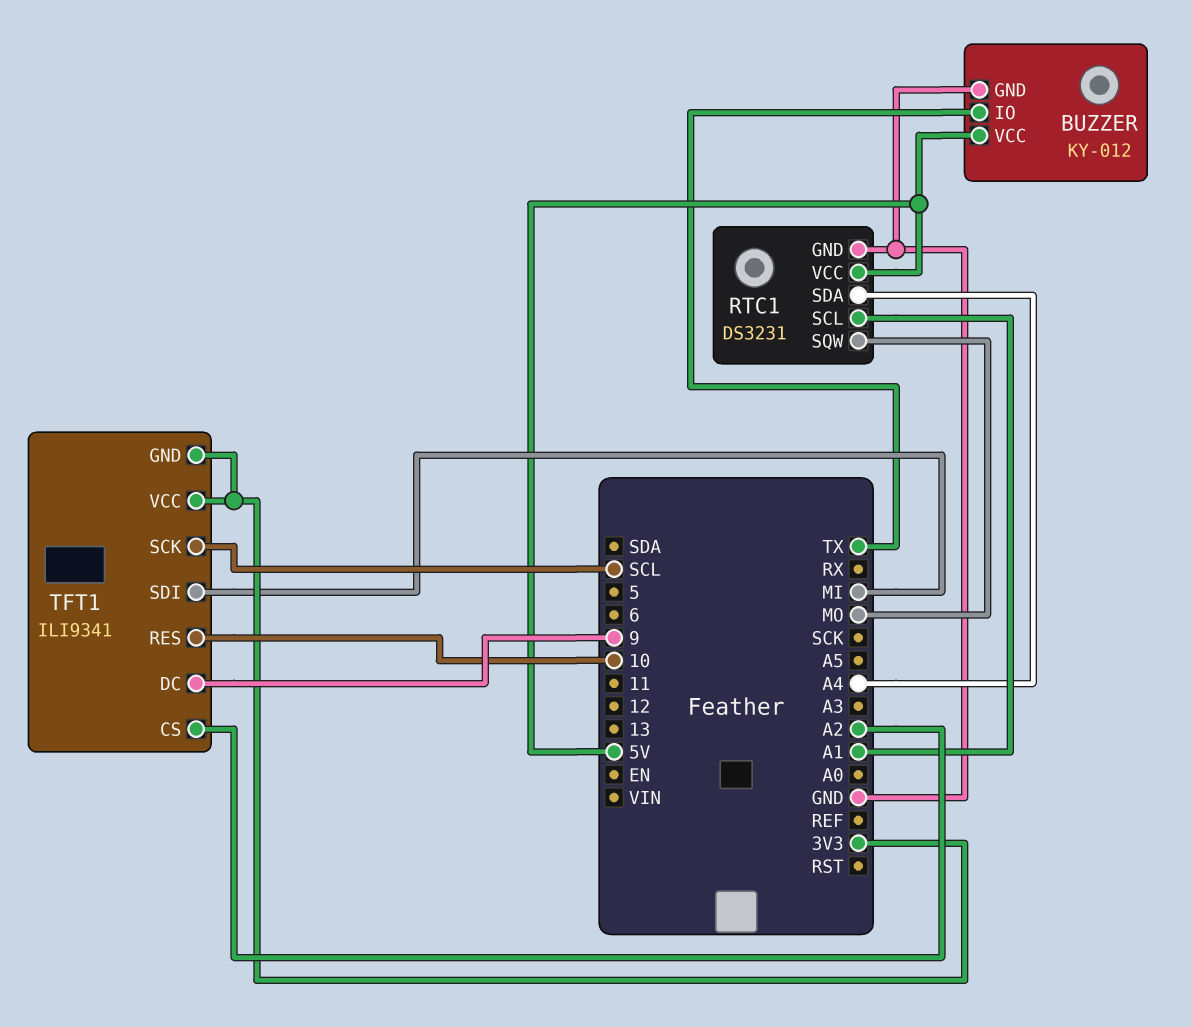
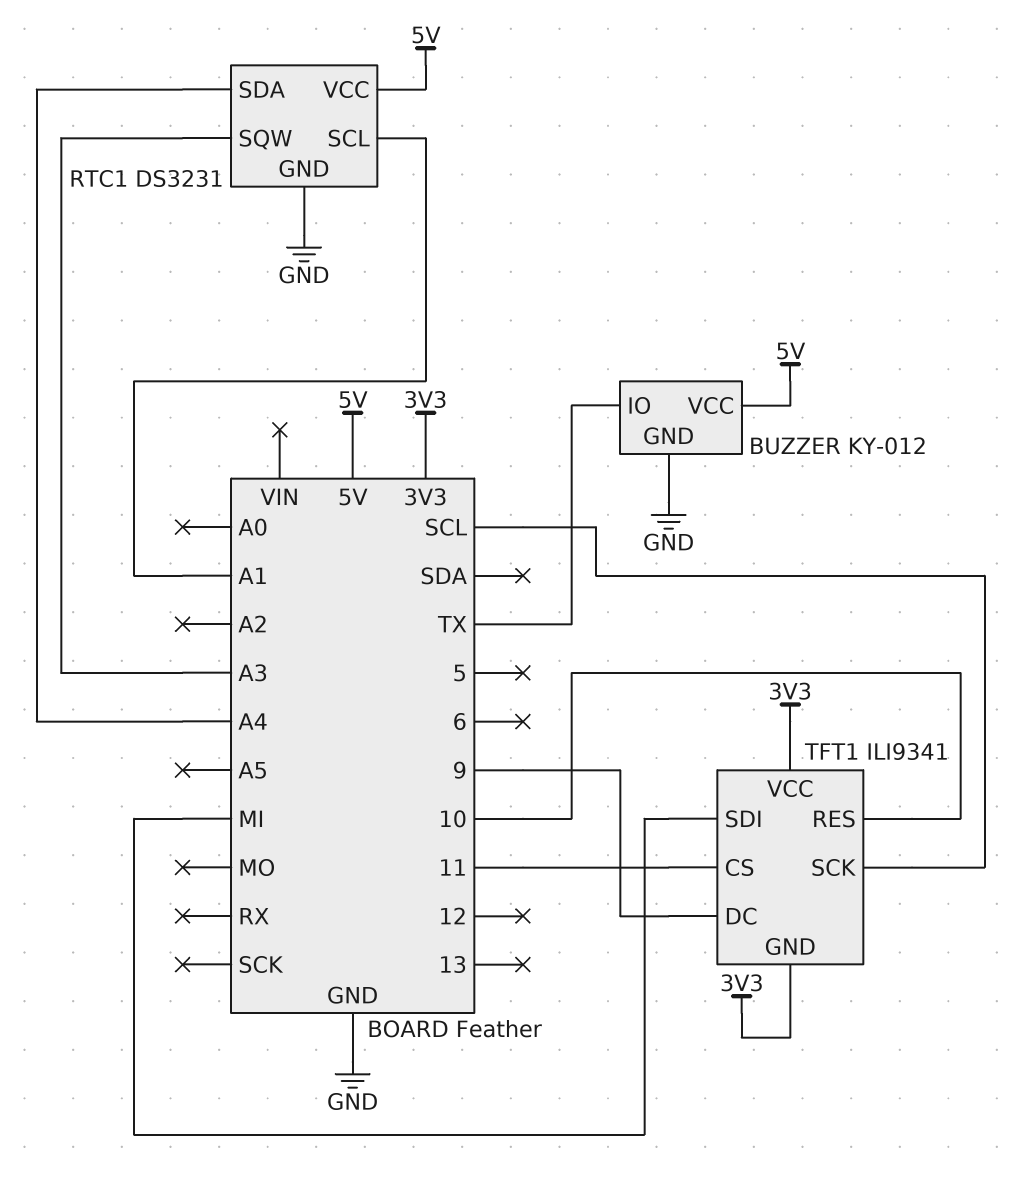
RTC1 pin SQW: MO -> A3
TFT1 pin CS: A2 -> 11

